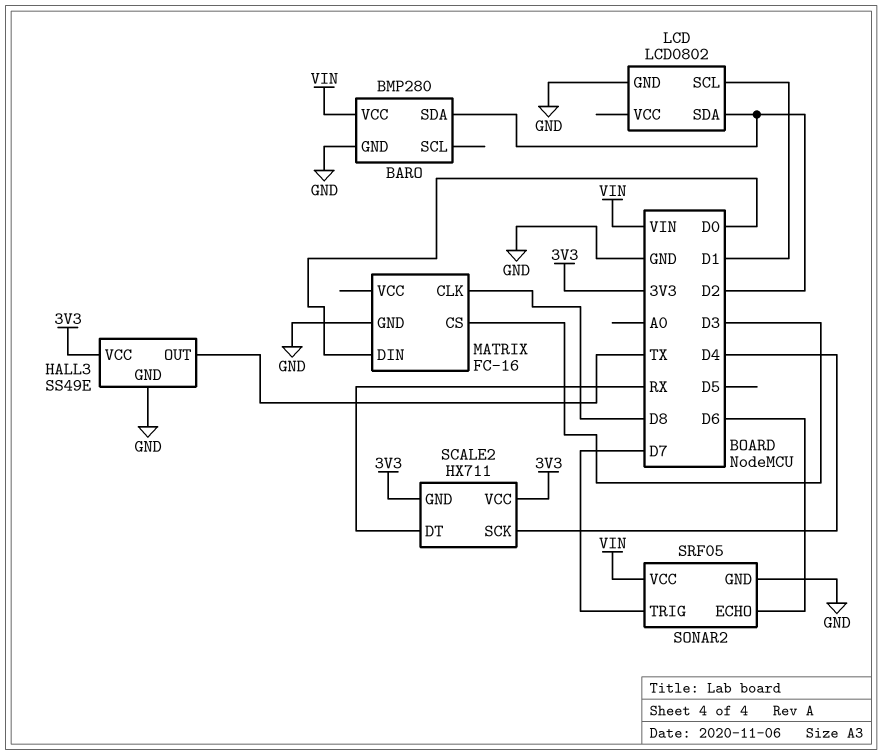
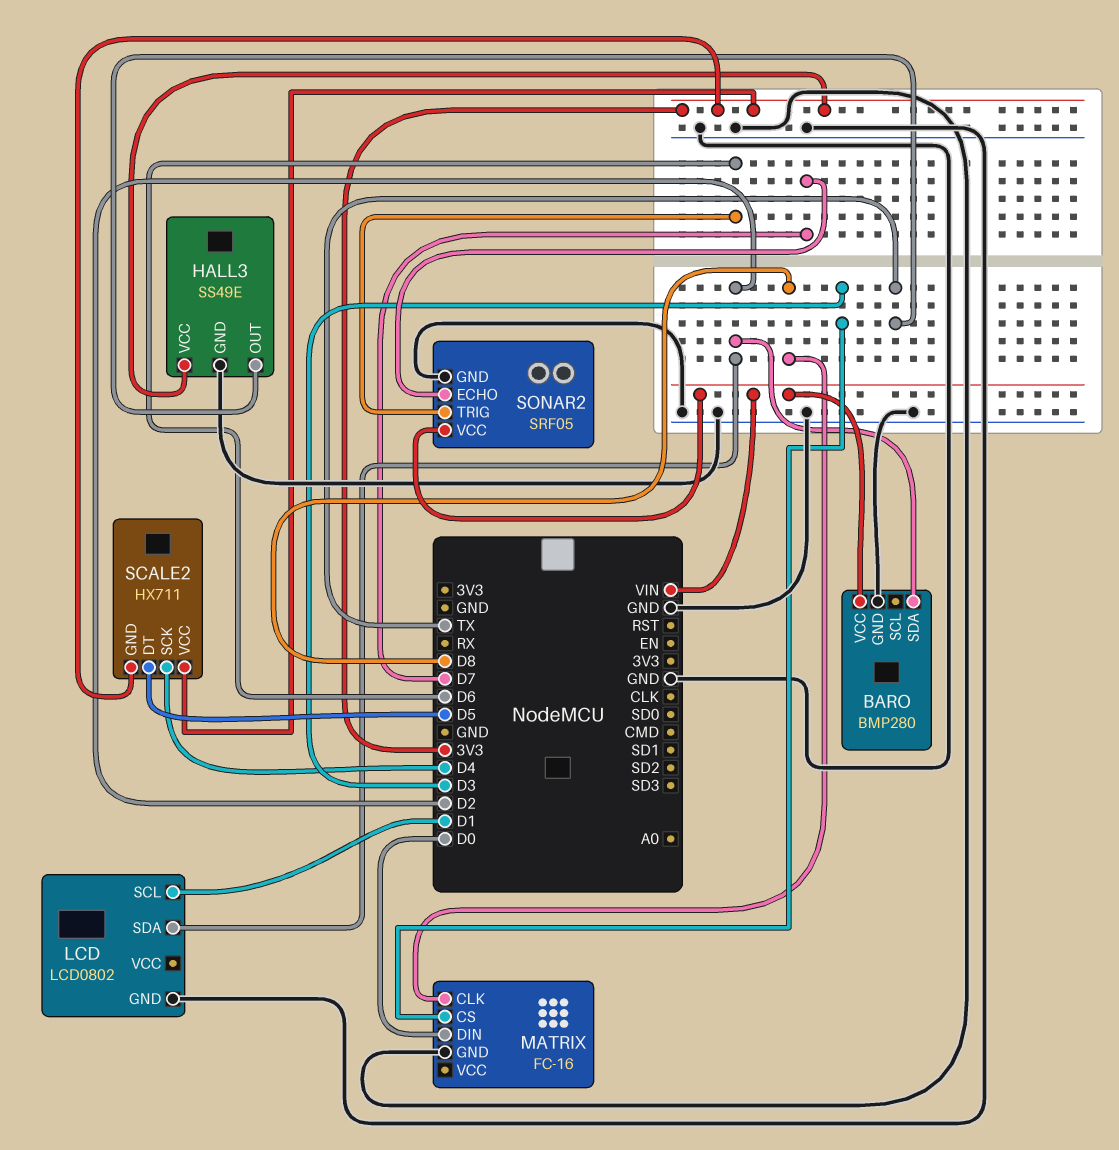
SCALE2 pin DT: RX -> D5
SONAR2 pin ECHO: D6 -> D7
SONAR2 pin TRIG: D7 -> D6

